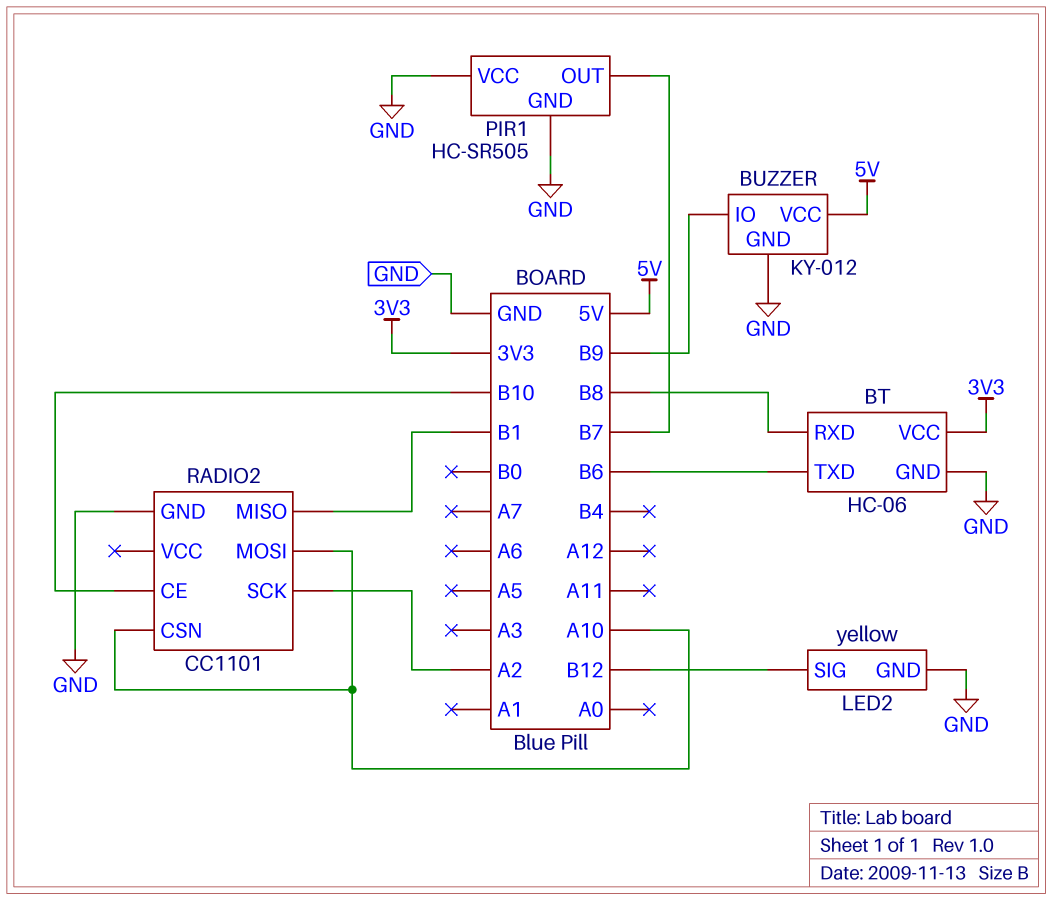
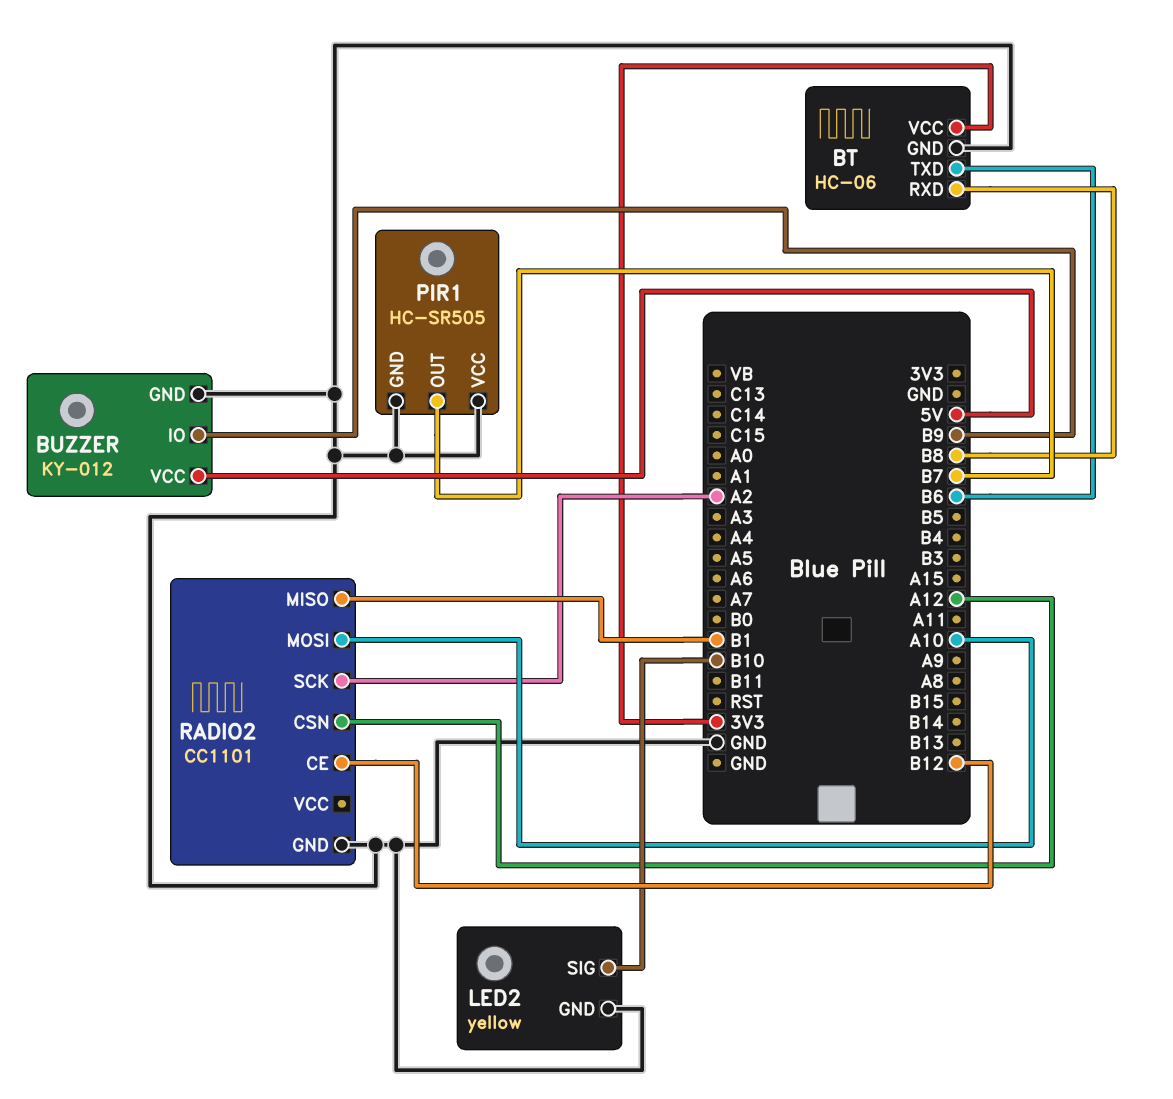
LED2 pin SIG: B12 -> B10
RADIO2 pin CE: B10 -> B12
RADIO2 pin CSN: A10 -> A12

